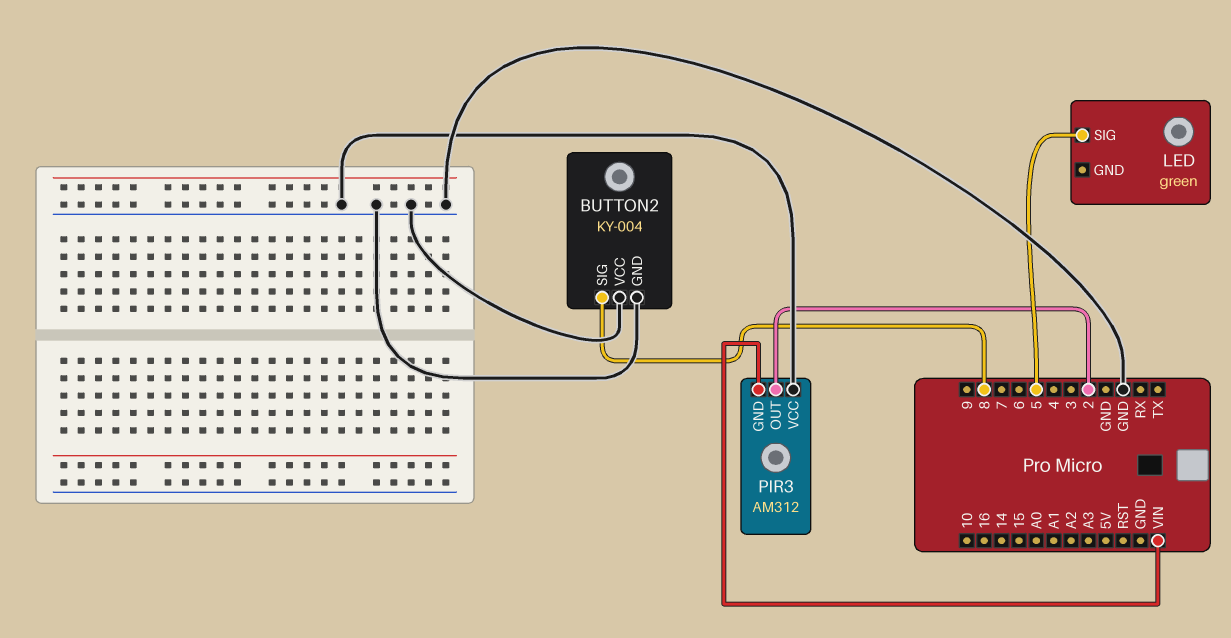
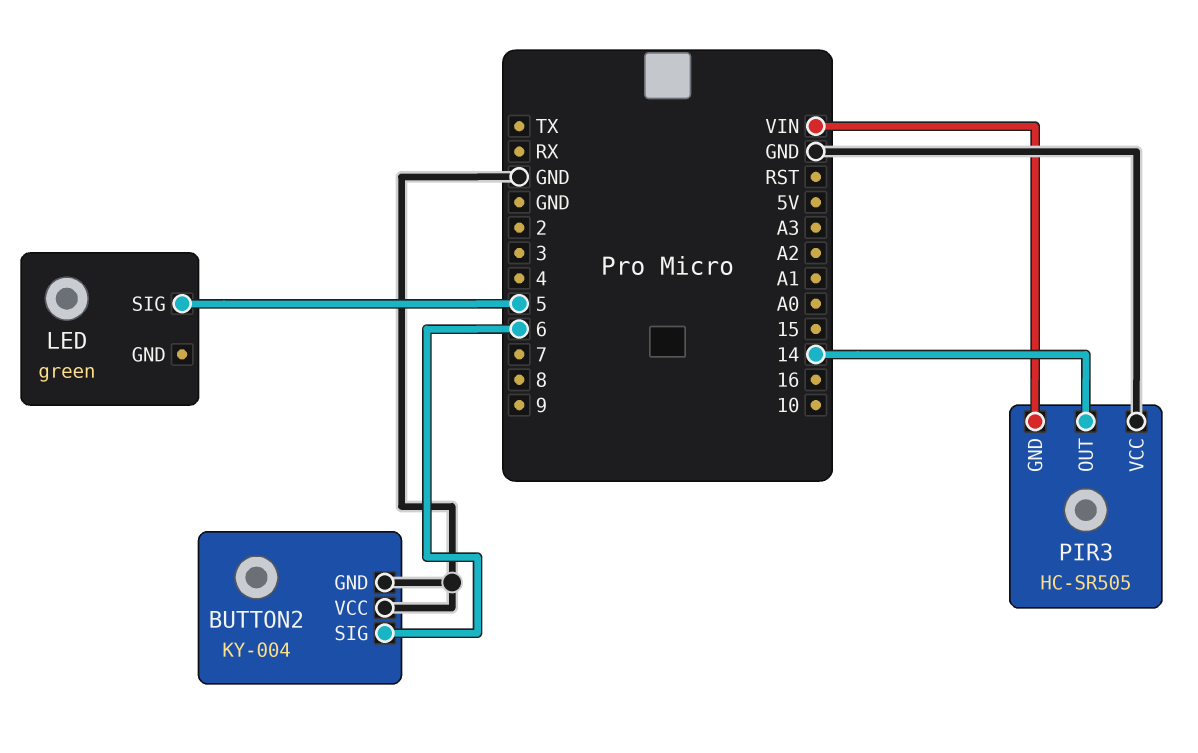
BUTTON2 pin SIG: 8 -> 6
PIR3: AM312 -> HC-SR505
PIR3 pin OUT: 2 -> 14

